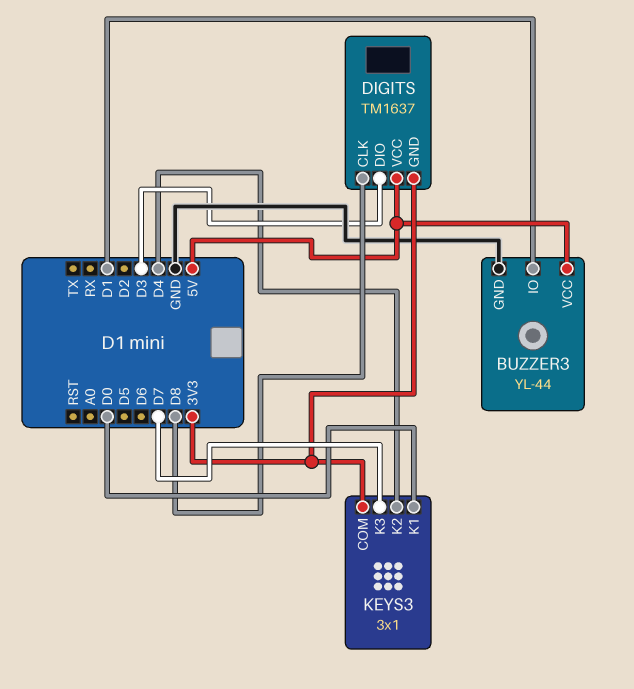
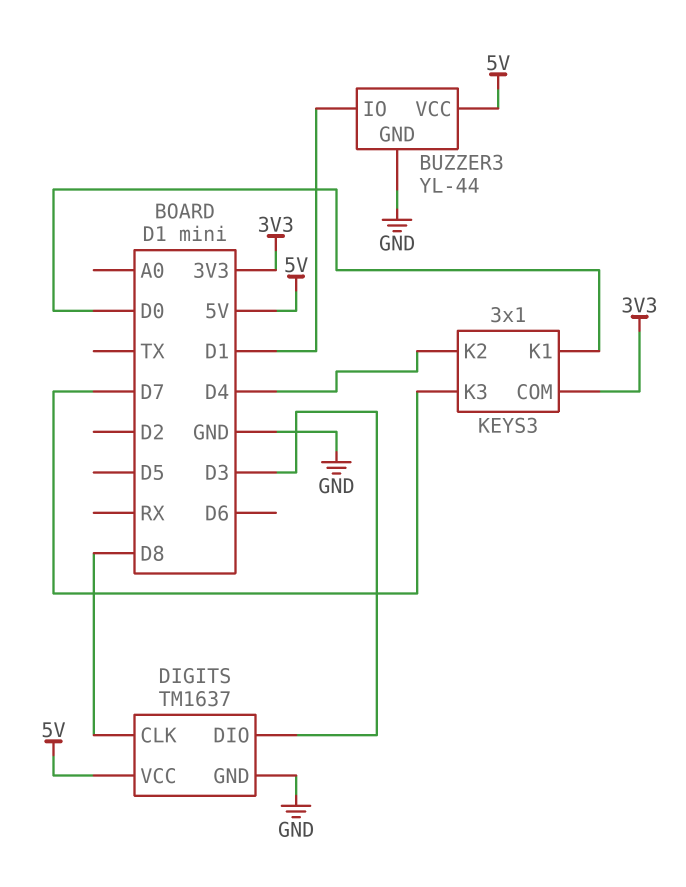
DIGITS pin GND: 3V3 -> GND

